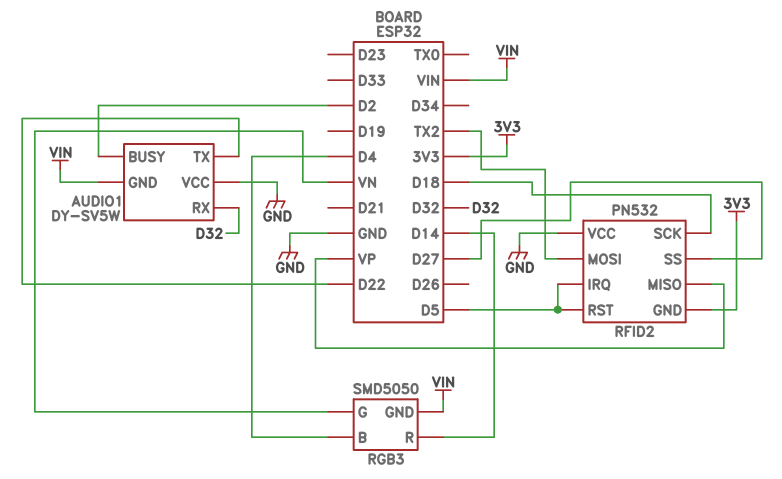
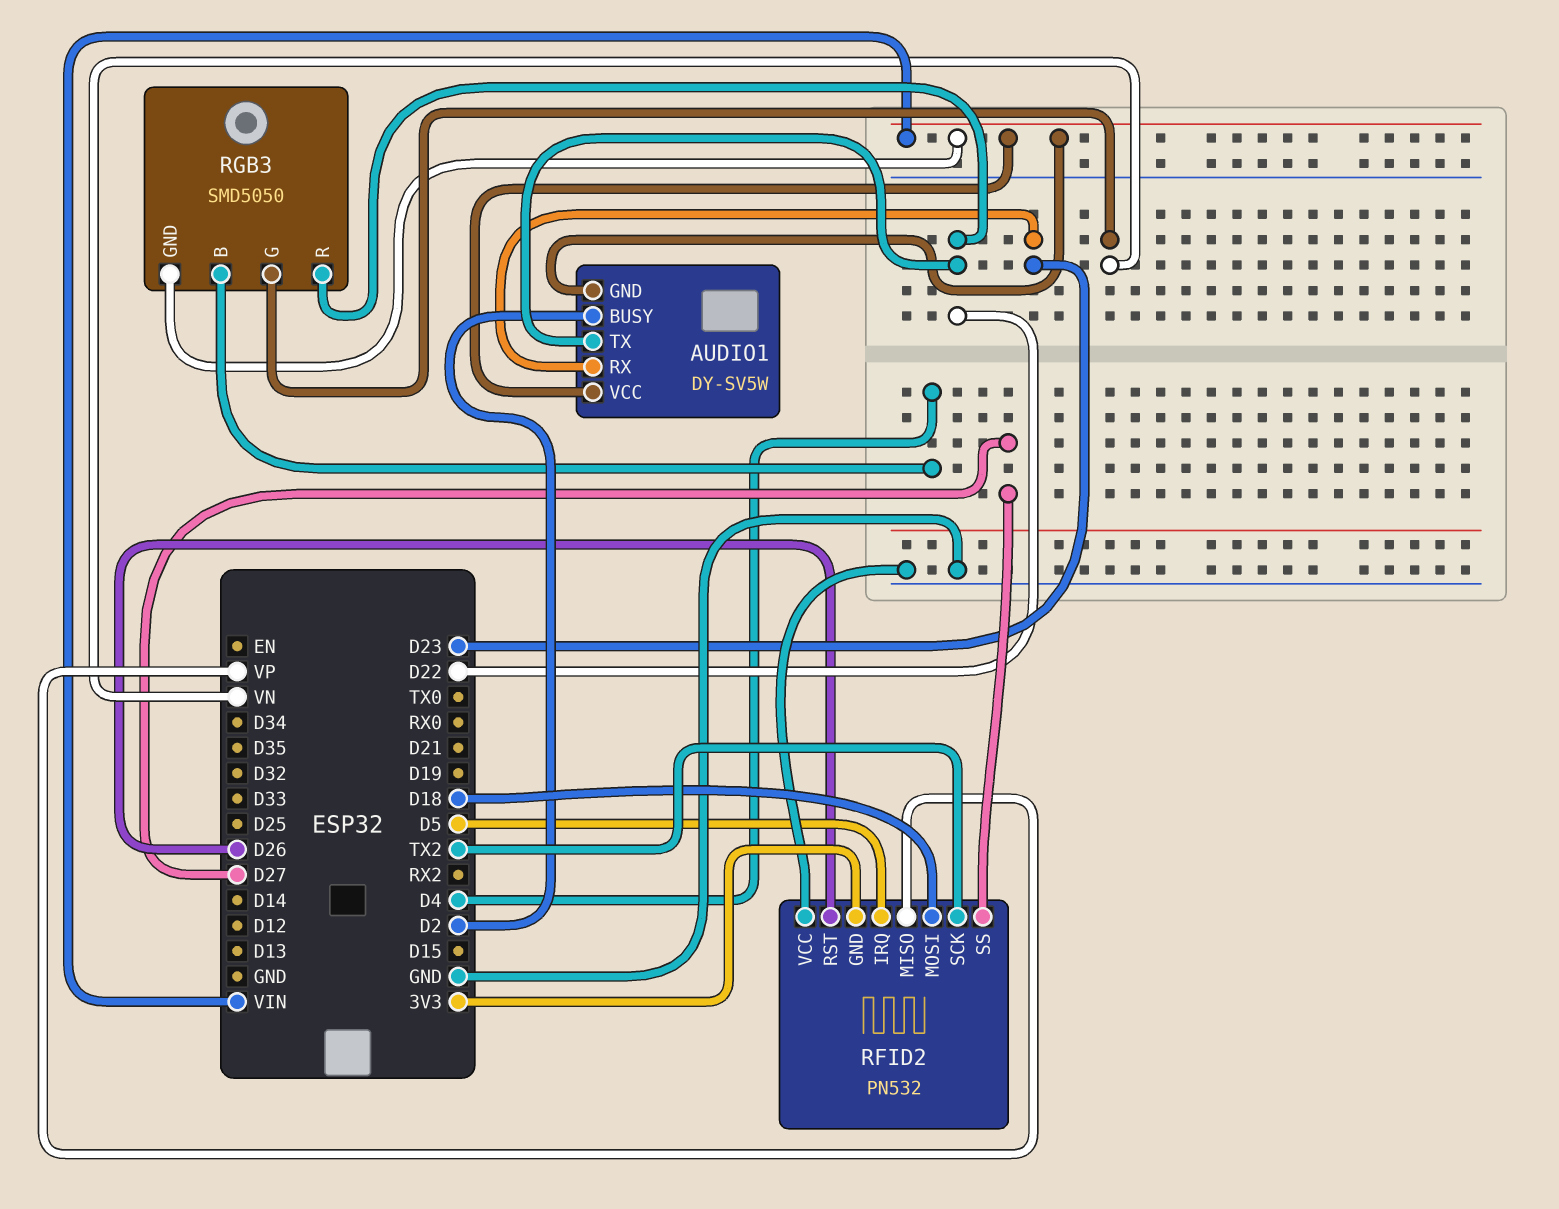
AUDIO1 pin RX: D32 -> D23
AUDIO1 pin VCC: GND -> VIN
RFID2 pin MOSI: TX2 -> D18
RFID2 pin RST: D5 -> D26
RFID2 pin SCK: D18 -> TX2
RGB3 pin R: D14 -> D22

